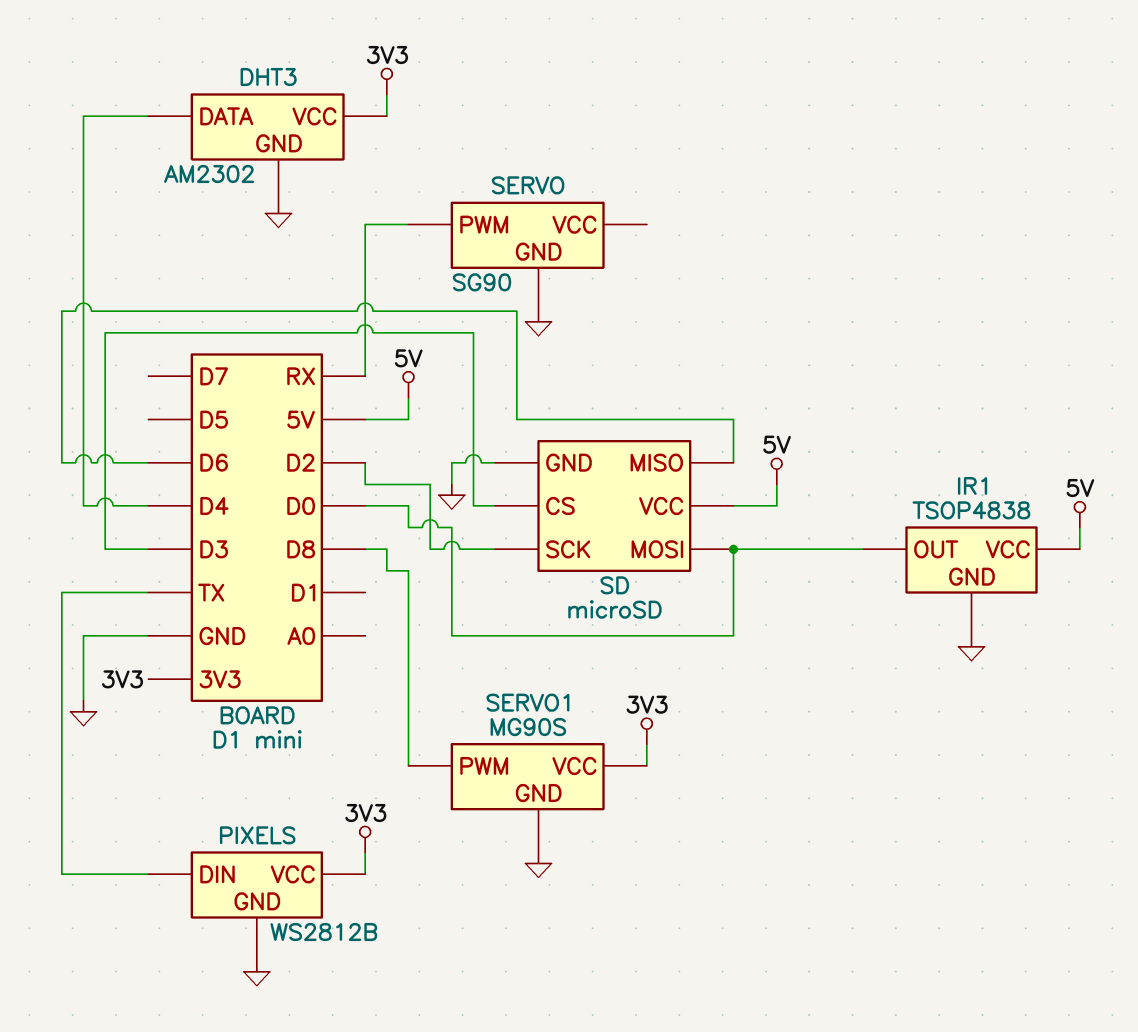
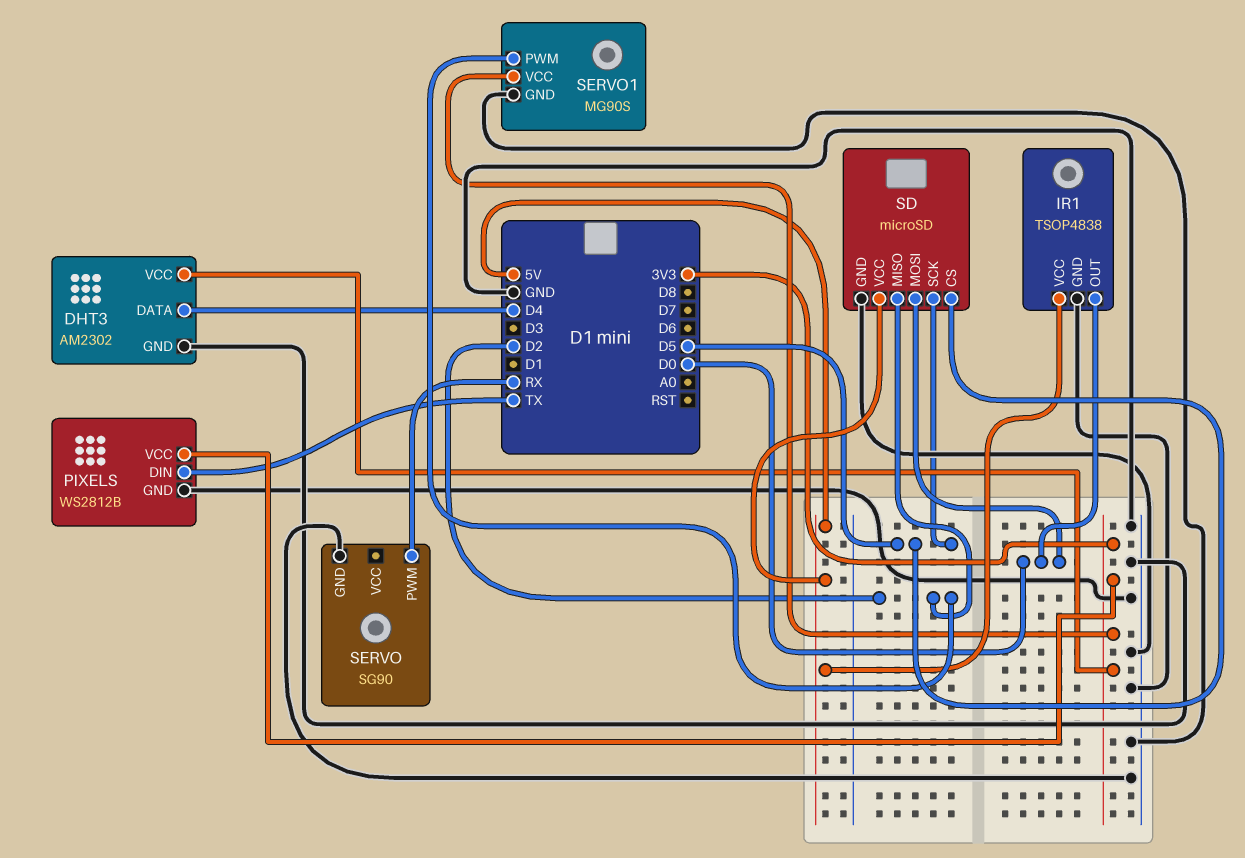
SD pin CS: D3 -> D5
SD pin MISO: D6 -> D2
SD pin SCK: D2 -> D5
SERVO1 pin PWM: D8 -> D2

